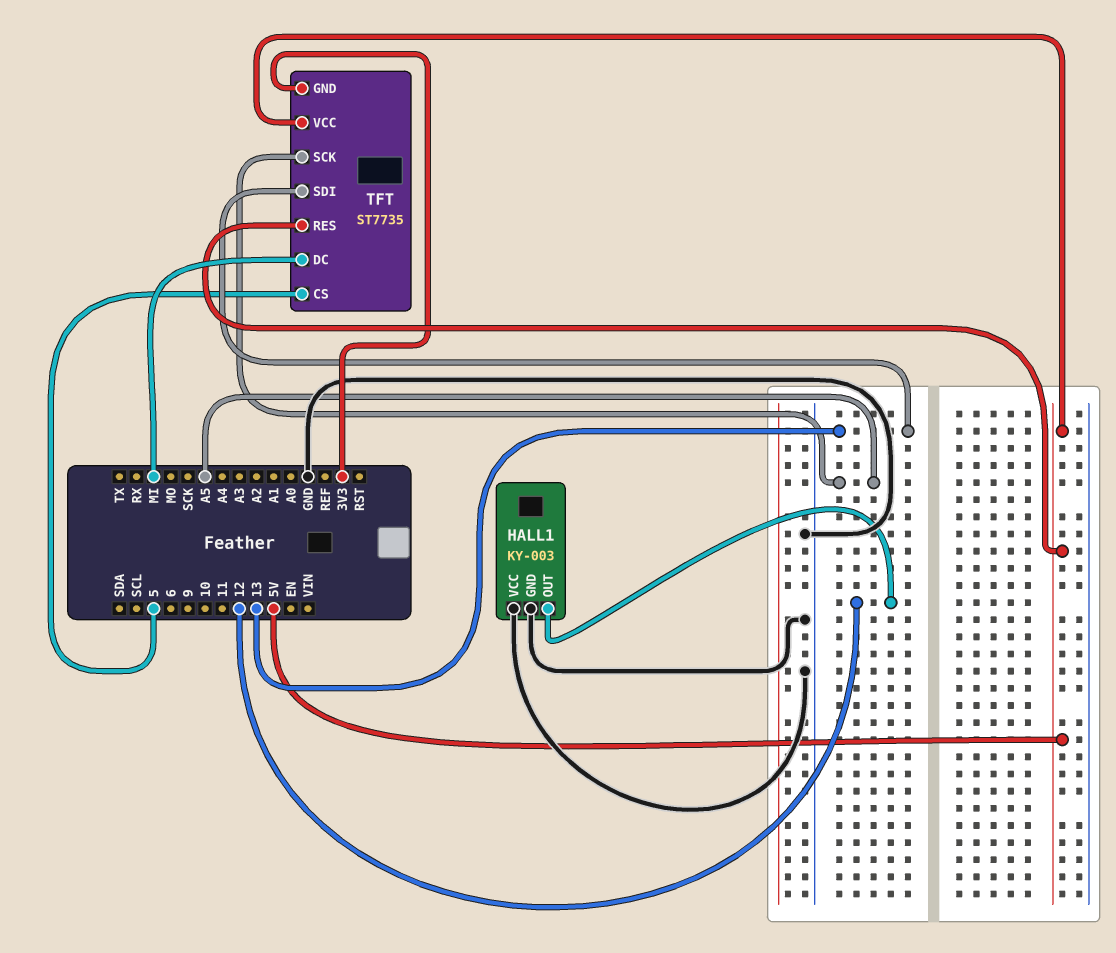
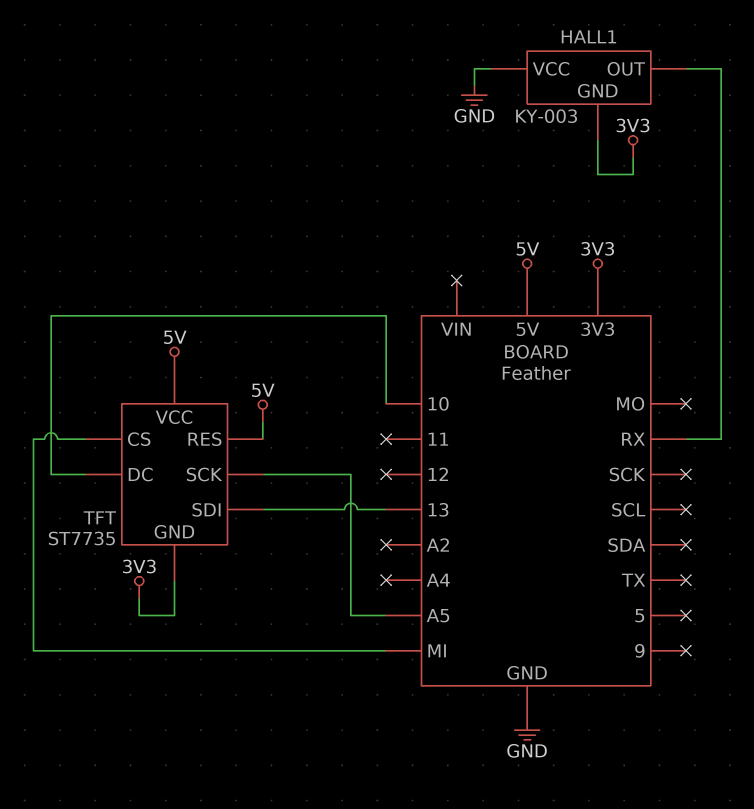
HALL1 pin GND: GND -> 3V3
HALL1 pin OUT: 12 -> RX
TFT pin CS: 5 -> MI
TFT pin DC: MI -> 10

